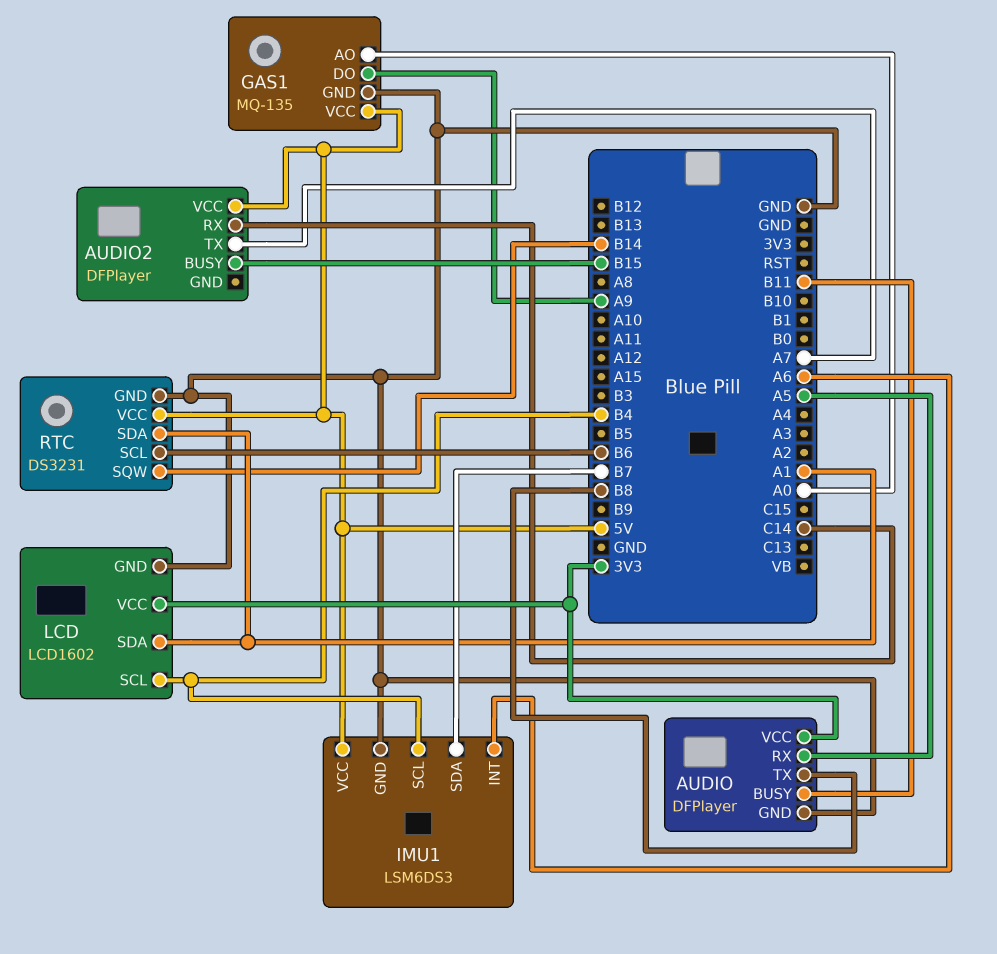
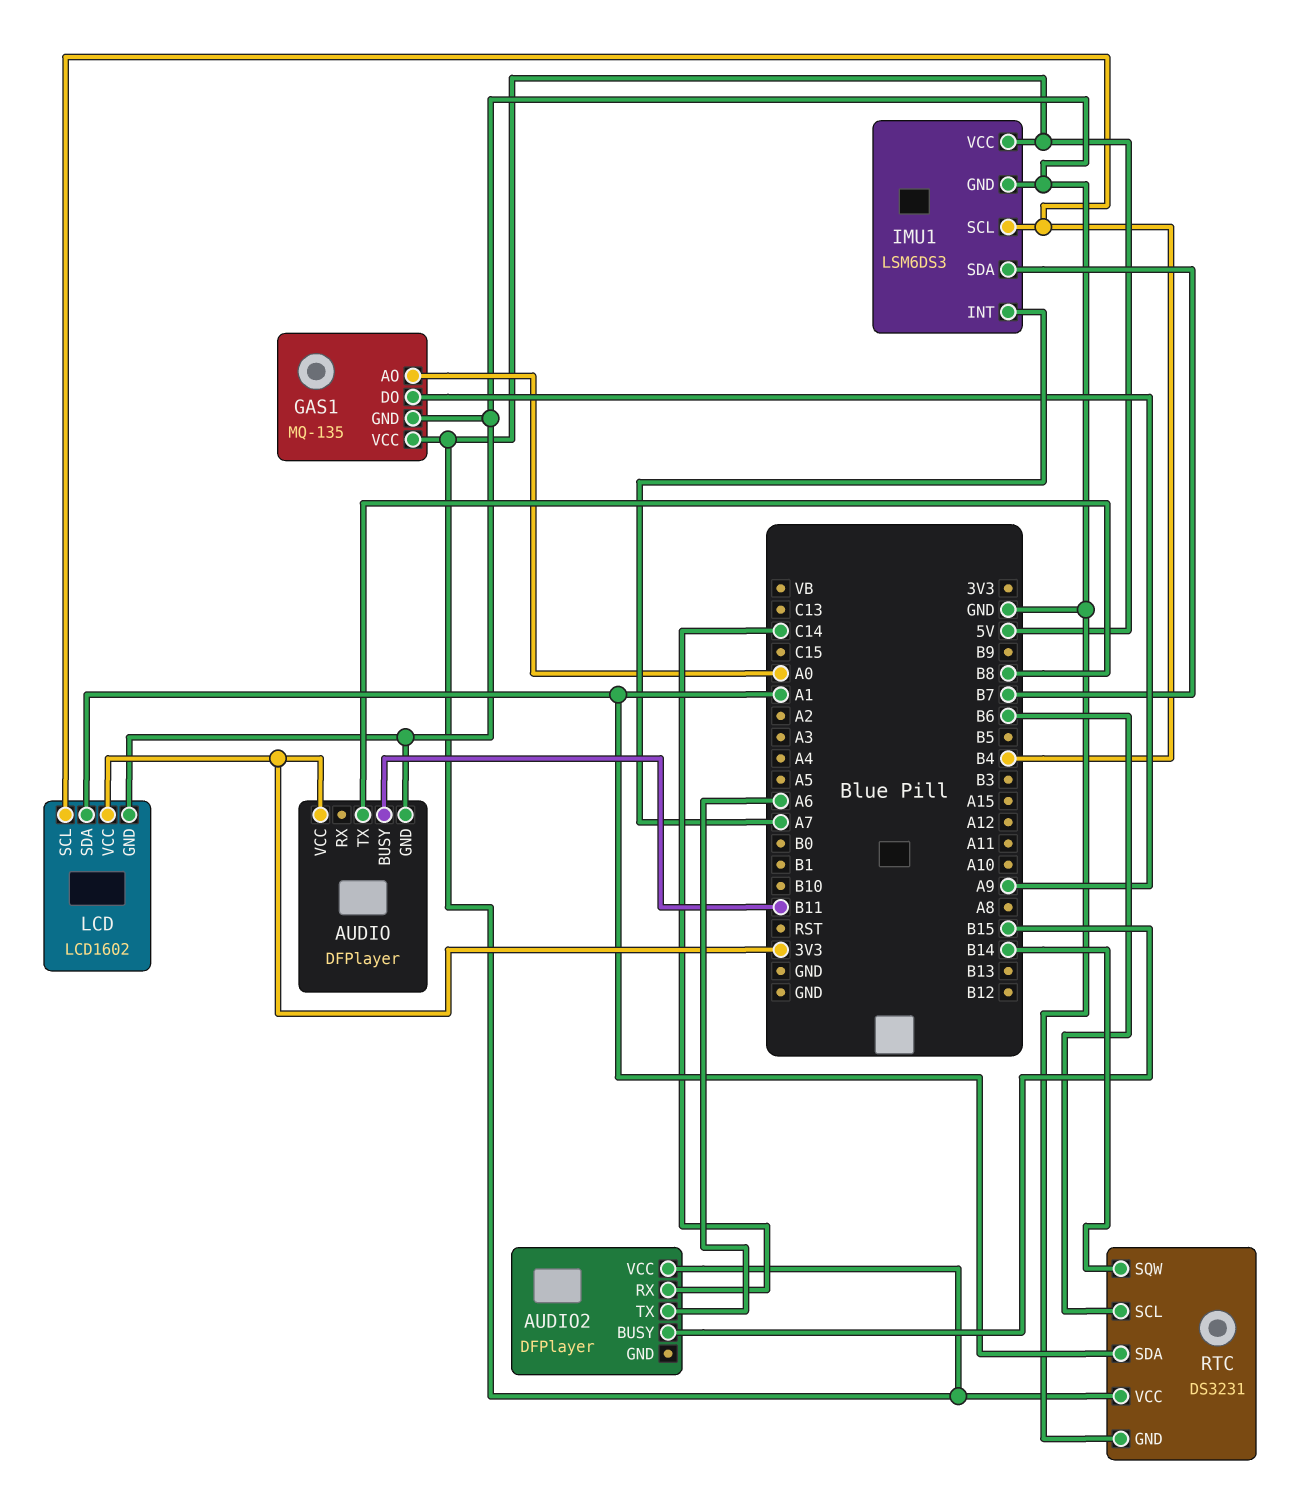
AUDIO pin RX: A5 -> none
AUDIO2 pin TX: A7 -> A6
IMU1 pin INT: A6 -> A7

